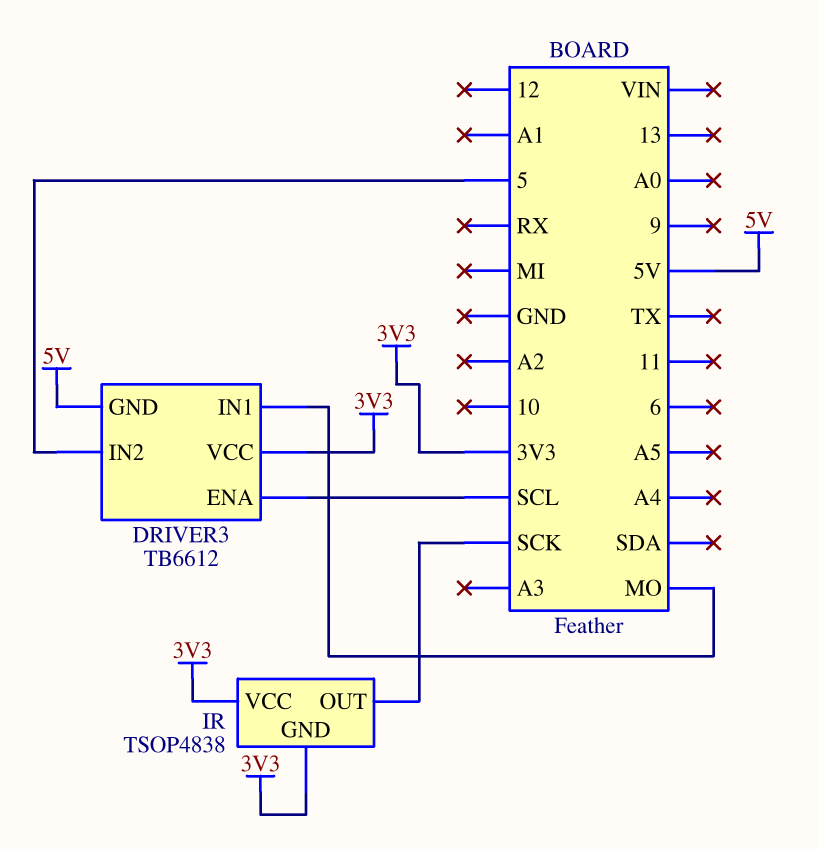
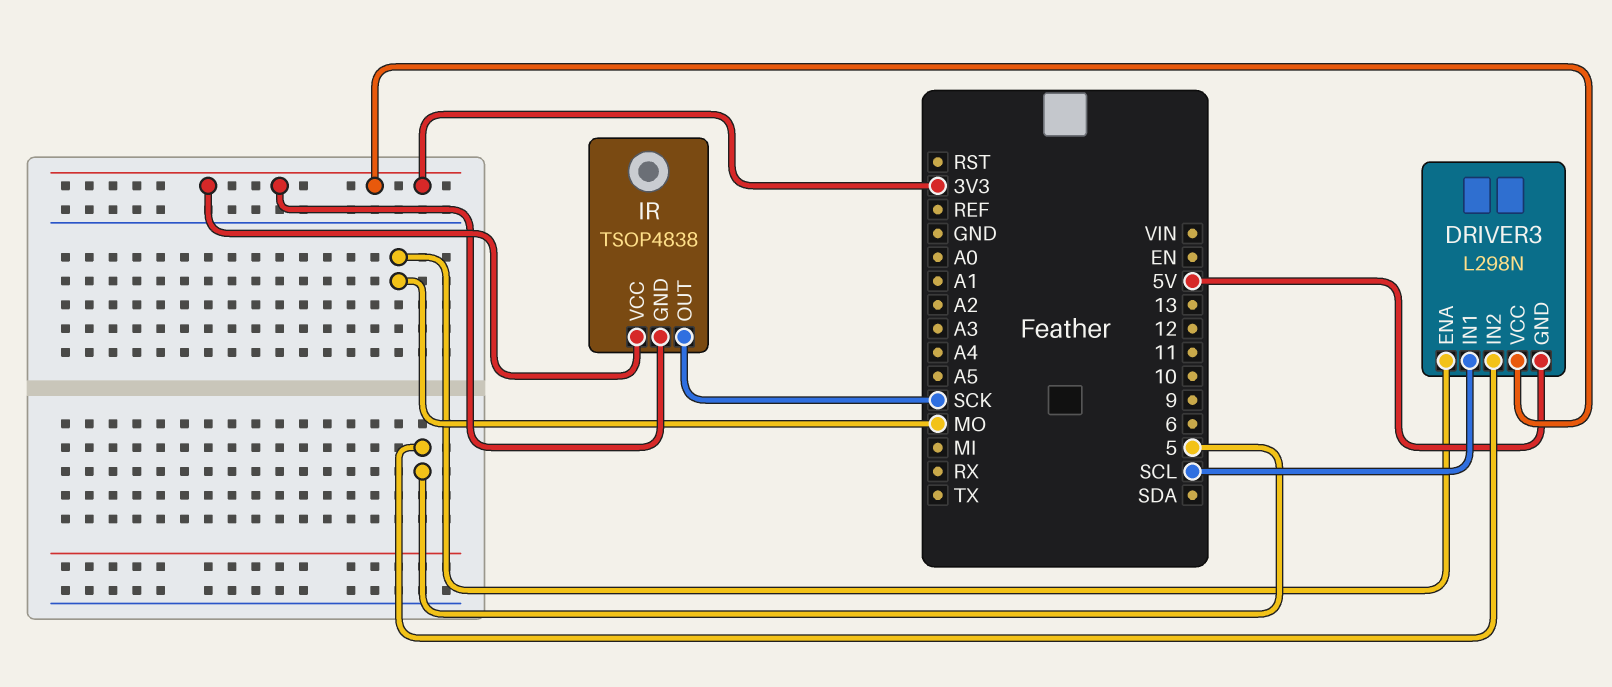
DRIVER3: TB6612 -> L298N
DRIVER3 pin ENA: SCL -> MO
DRIVER3 pin IN1: MO -> SCL

